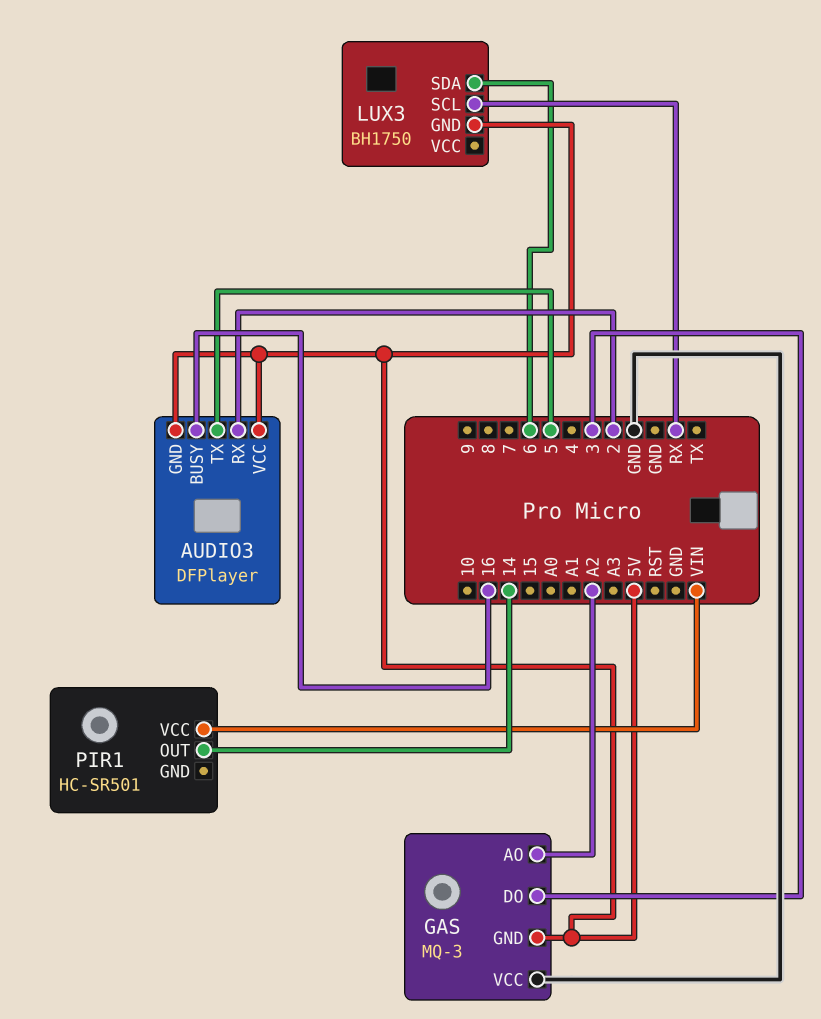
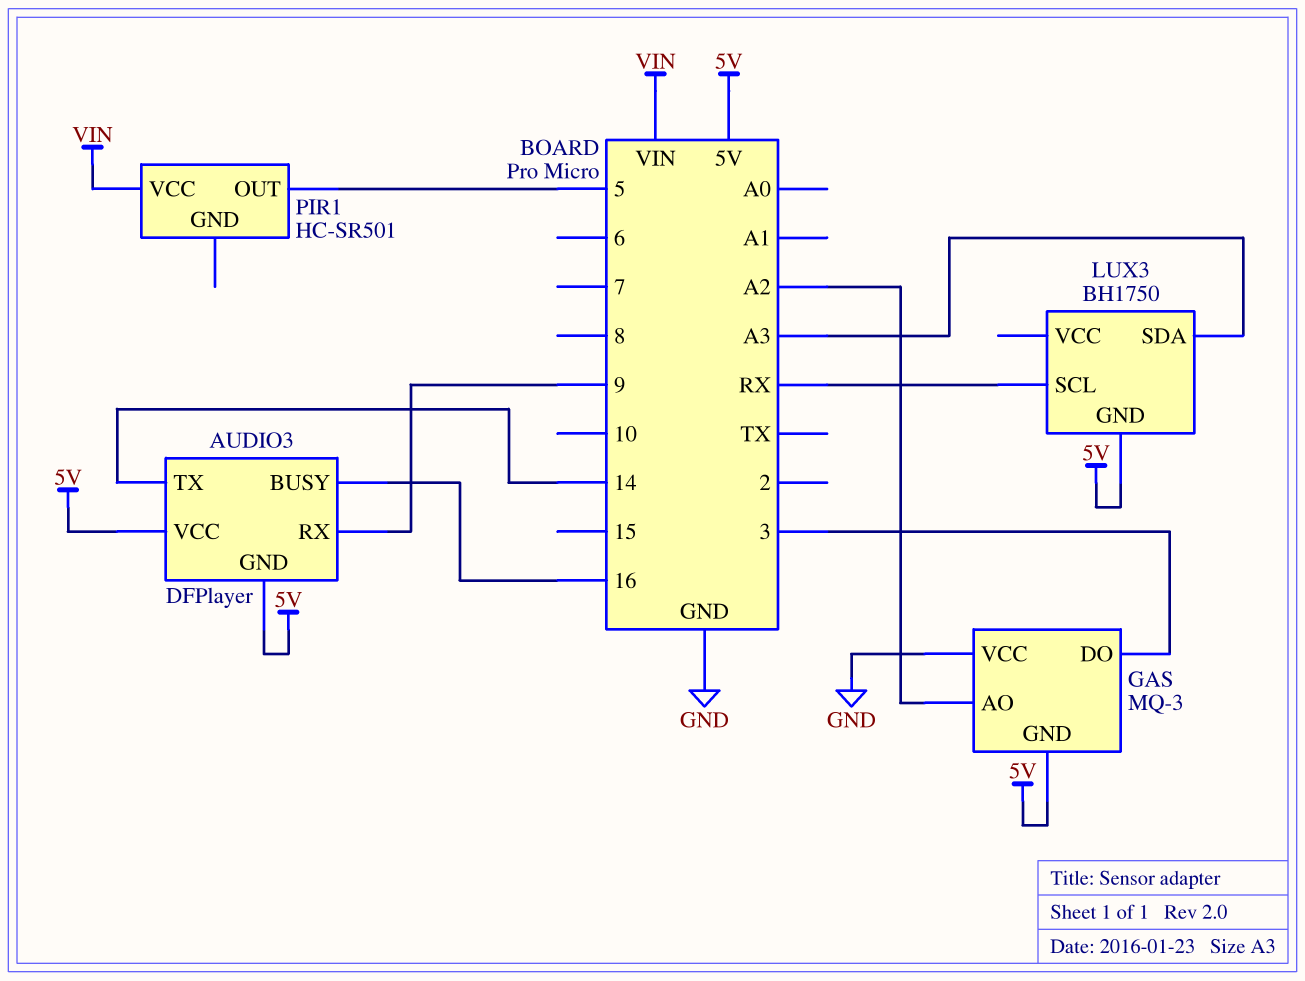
AUDIO3 pin RX: 2 -> 9
AUDIO3 pin TX: 5 -> 14
LUX3 pin SDA: 6 -> A3
PIR1 pin OUT: 14 -> 5

